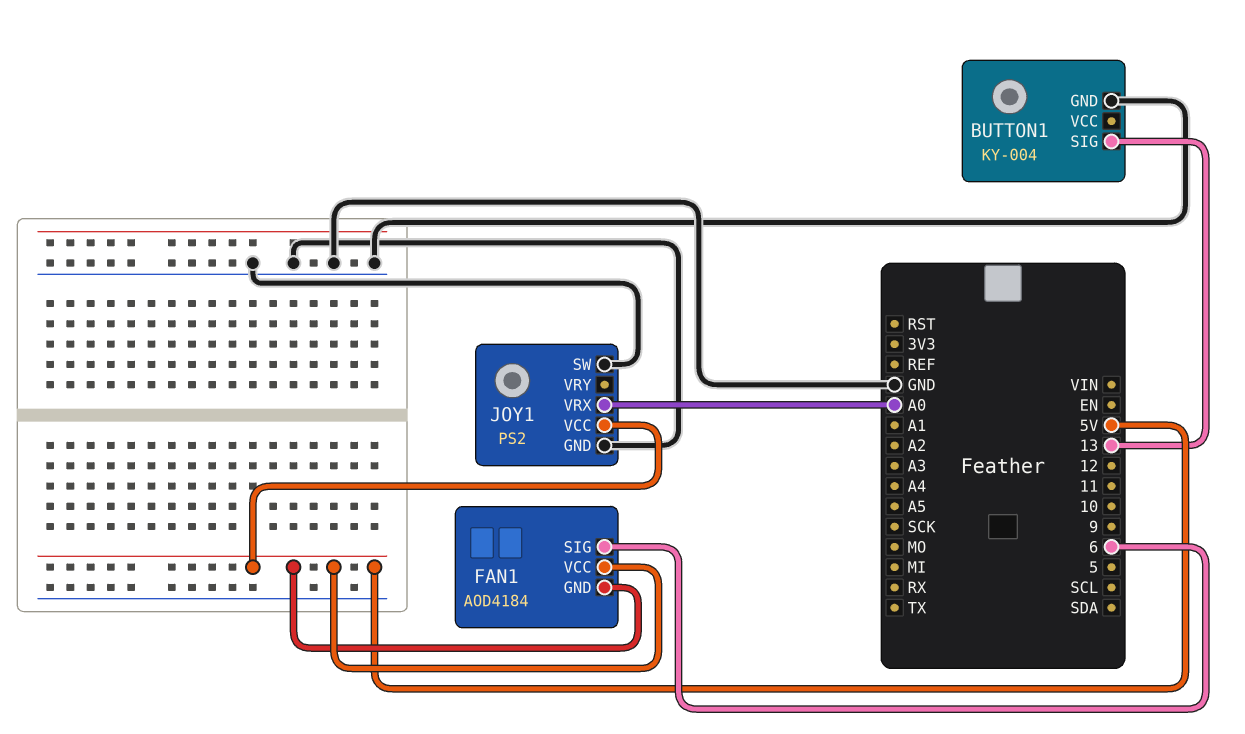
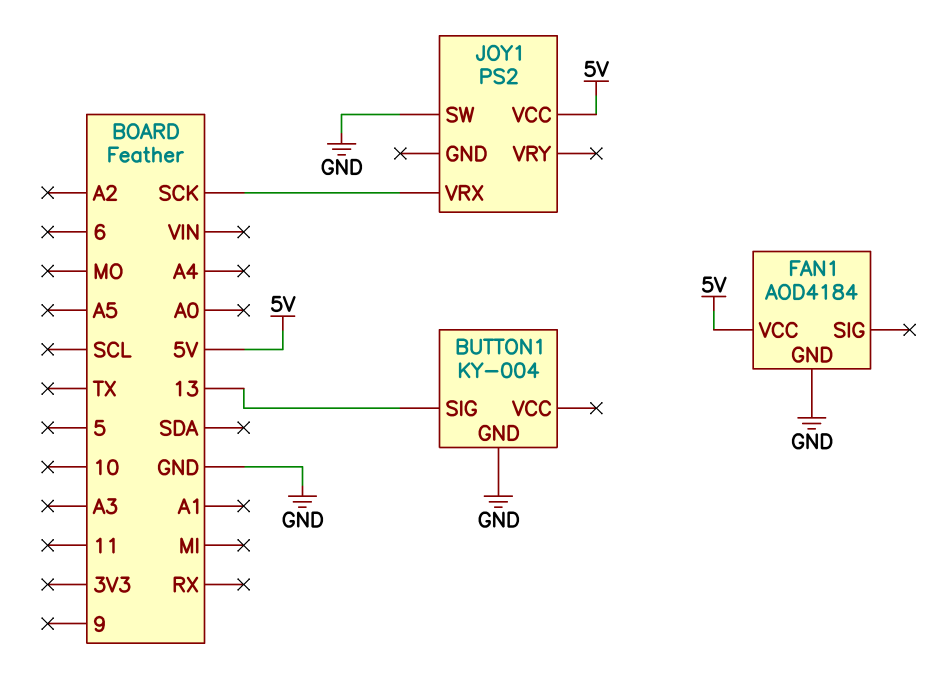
FAN1 pin GND: 5V -> GND
FAN1 pin SIG: 6 -> none
JOY1 pin GND: GND -> none
JOY1 pin VRX: A0 -> SCK

